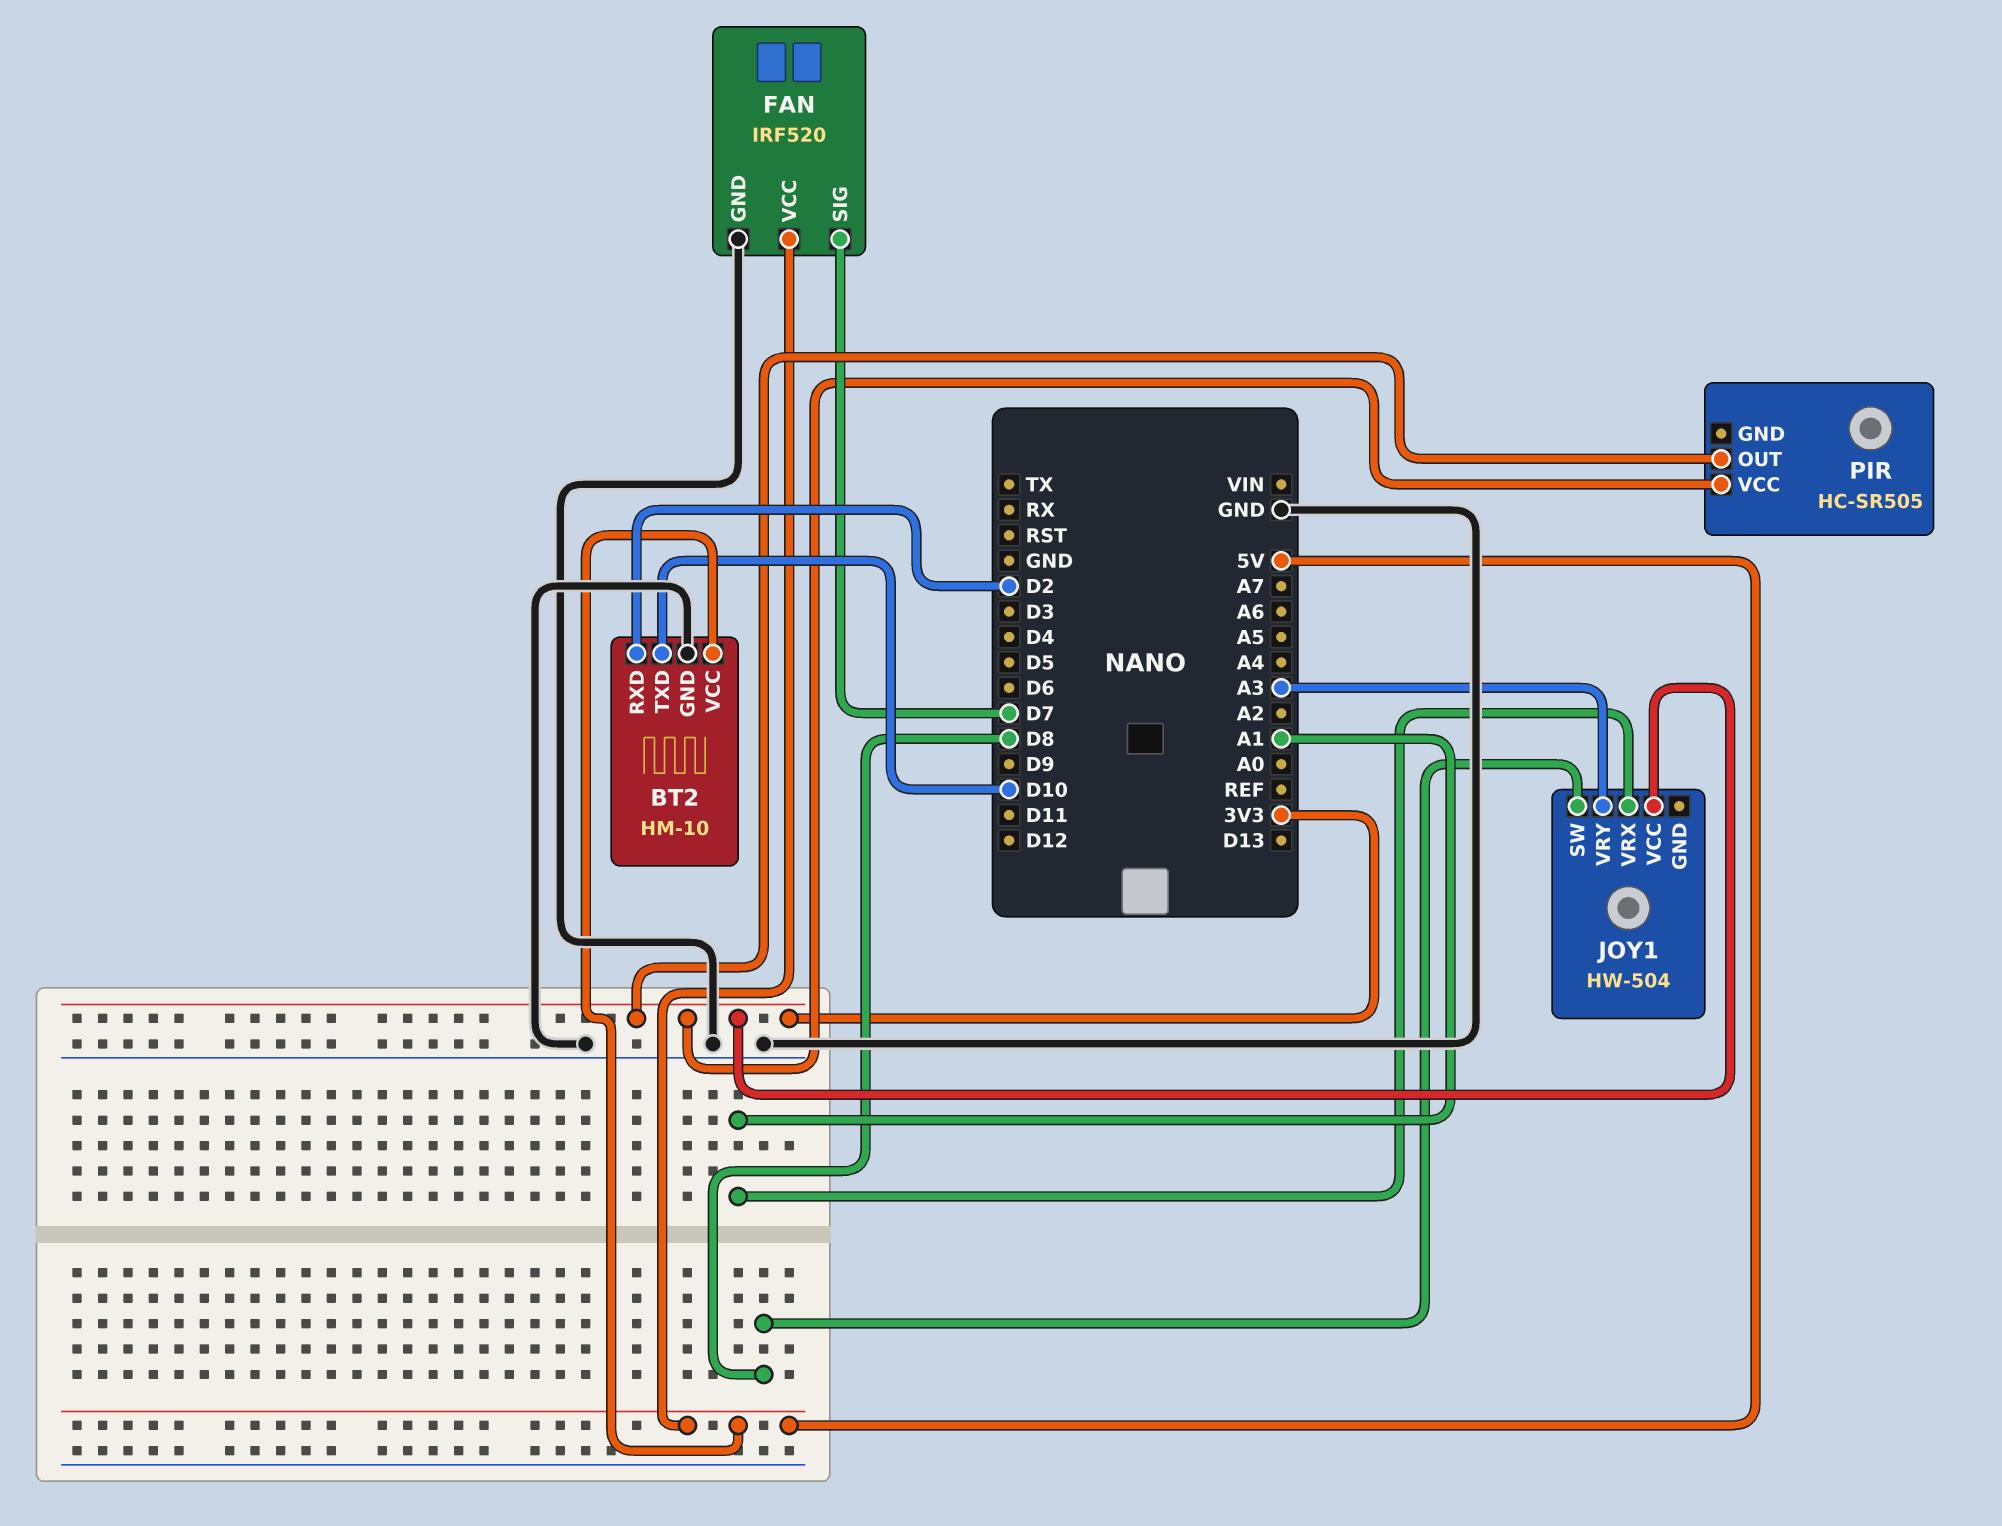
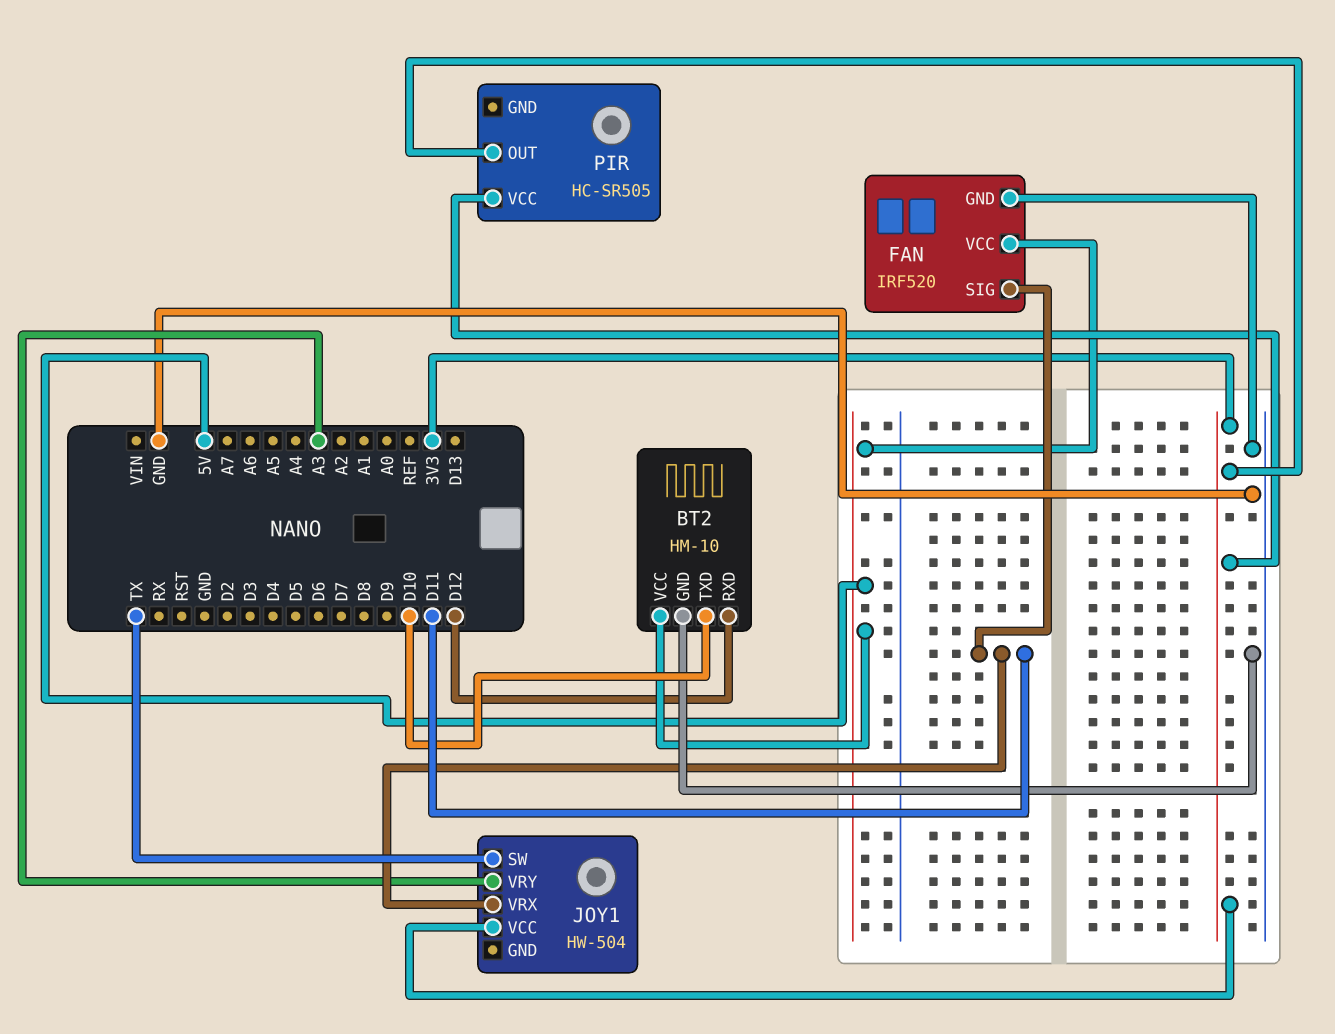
BT2 pin RXD: D2 -> D12
FAN pin SIG: D7 -> D11
JOY1 pin SW: D8 -> TX
JOY1 pin VRX: A1 -> D11

